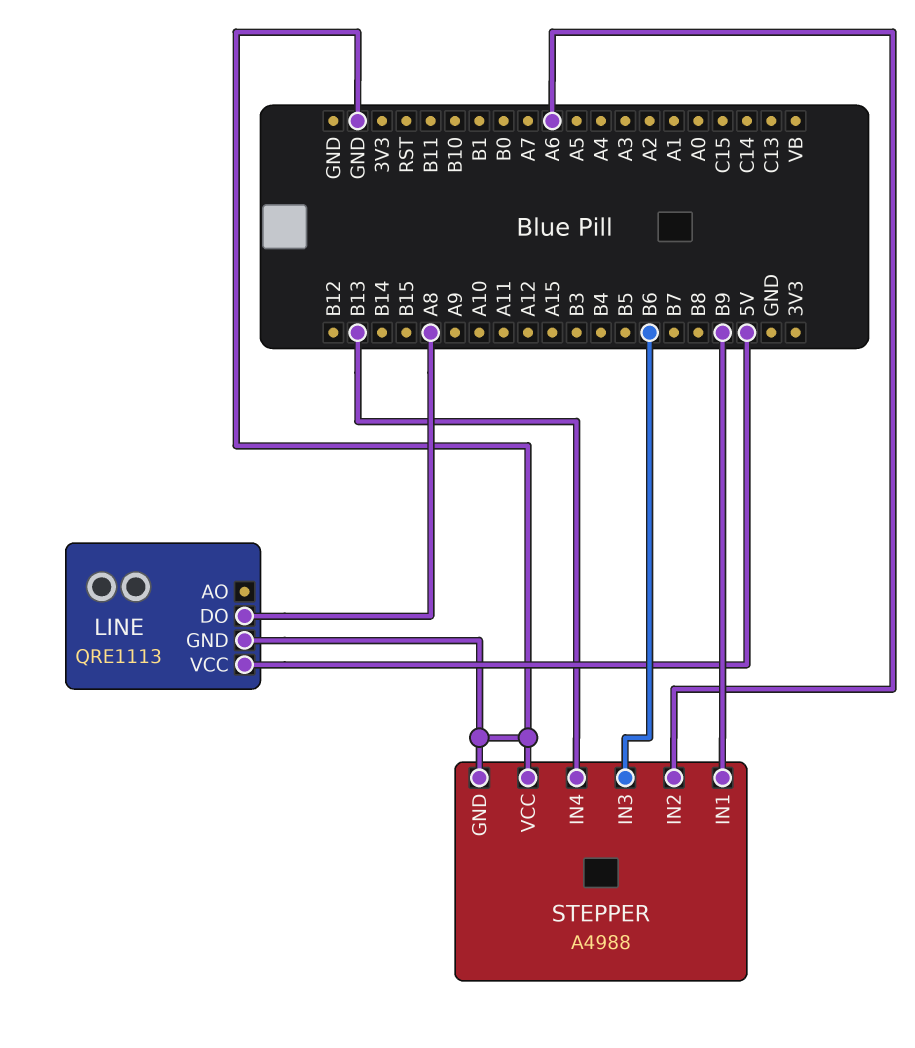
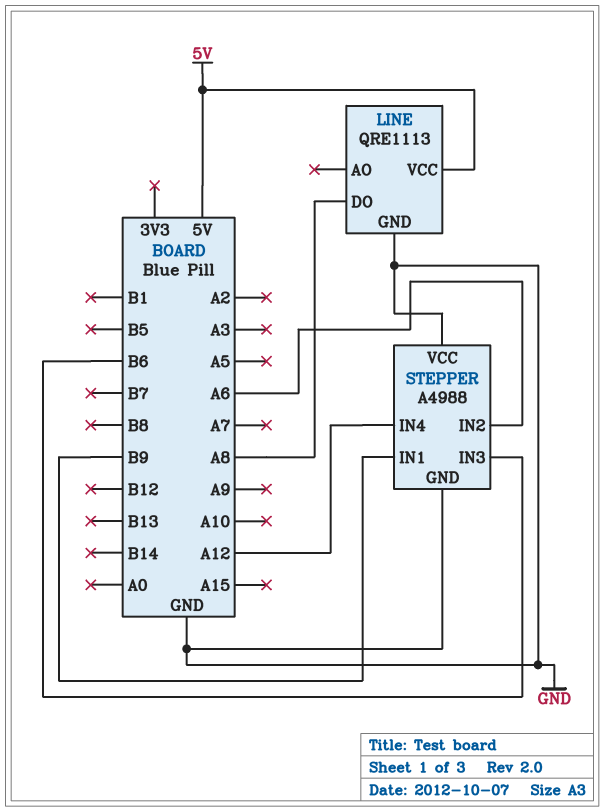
STEPPER pin IN4: B13 -> A12

